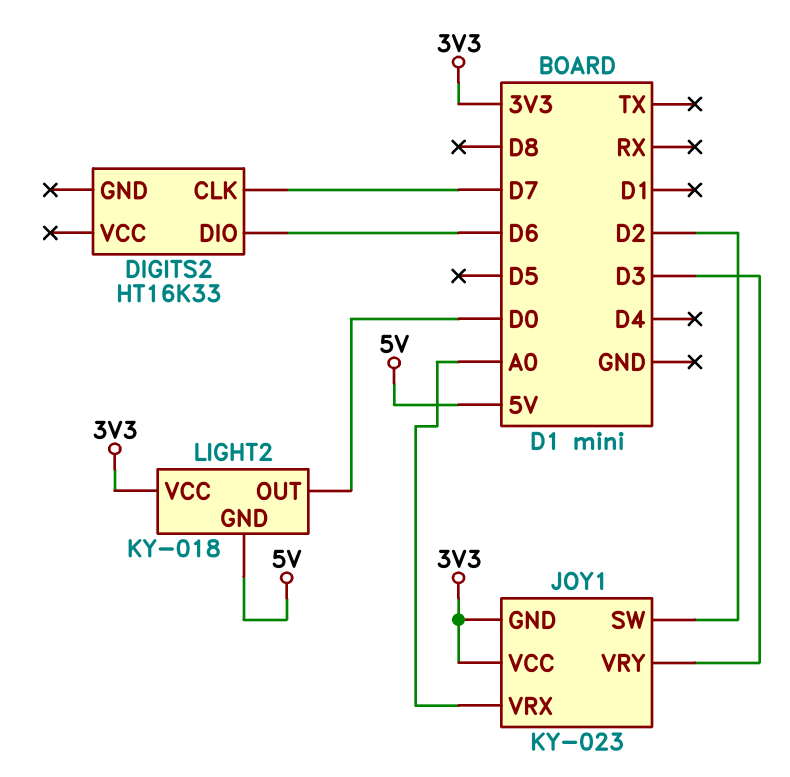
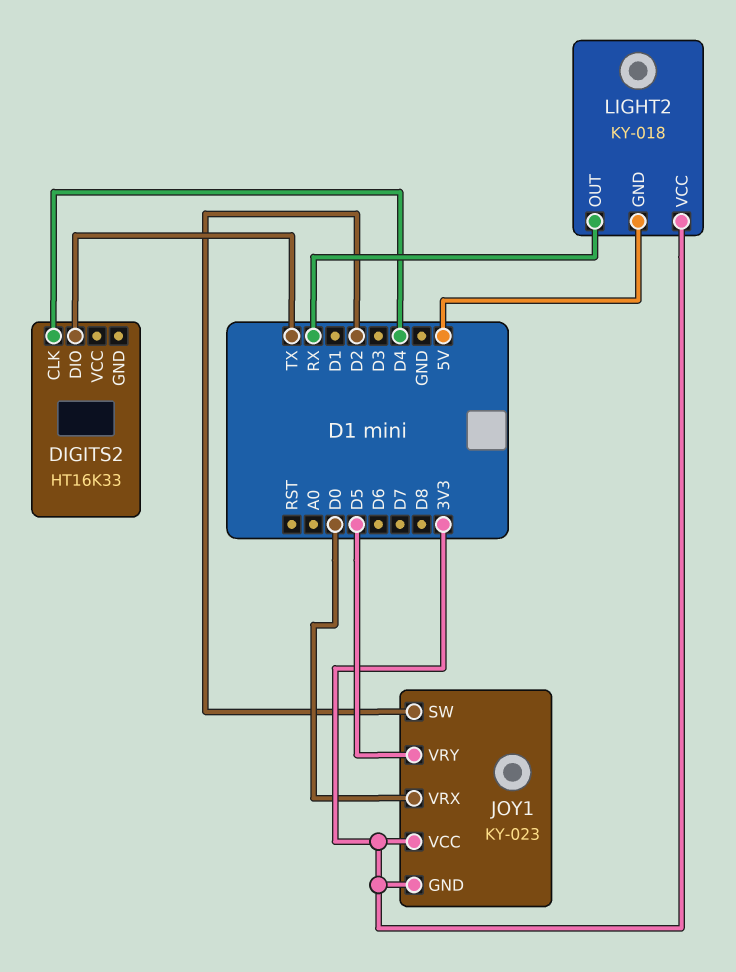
DIGITS2 pin CLK: D7 -> D4
DIGITS2 pin DIO: D6 -> TX
JOY1 pin VRX: A0 -> D0
JOY1 pin VRY: D3 -> D5
LIGHT2 pin OUT: D0 -> RX

